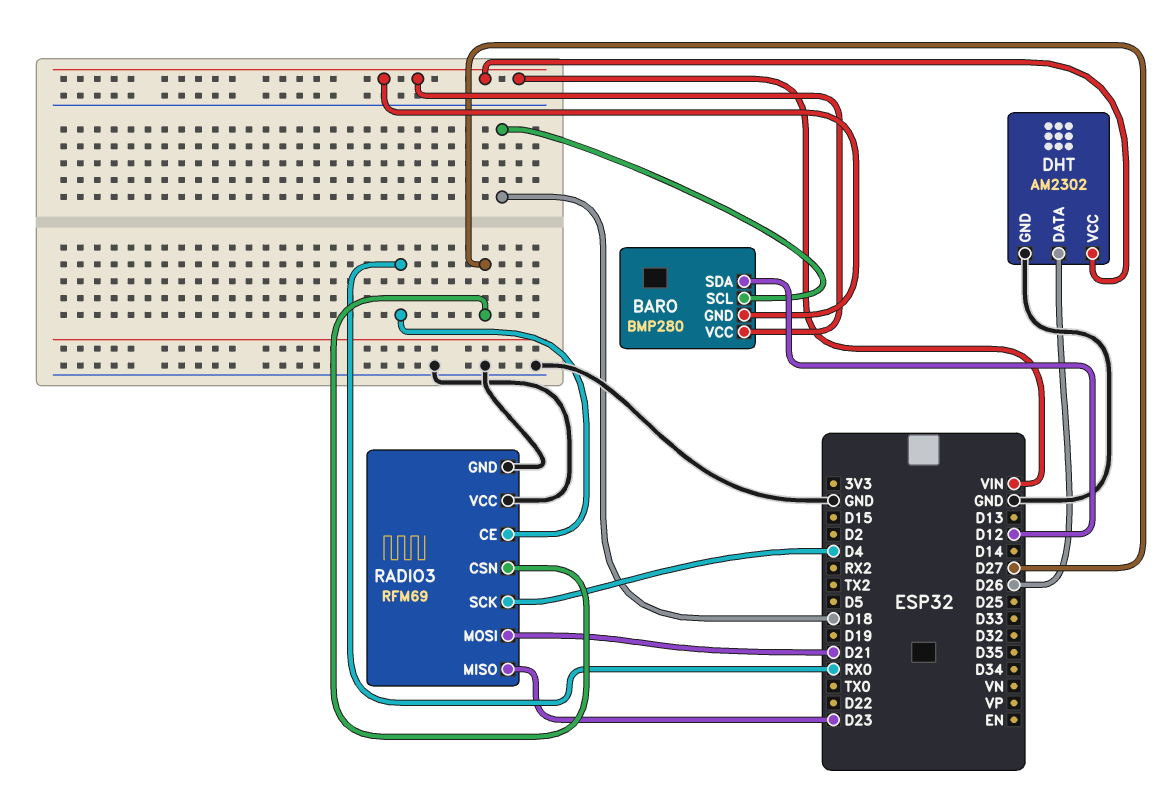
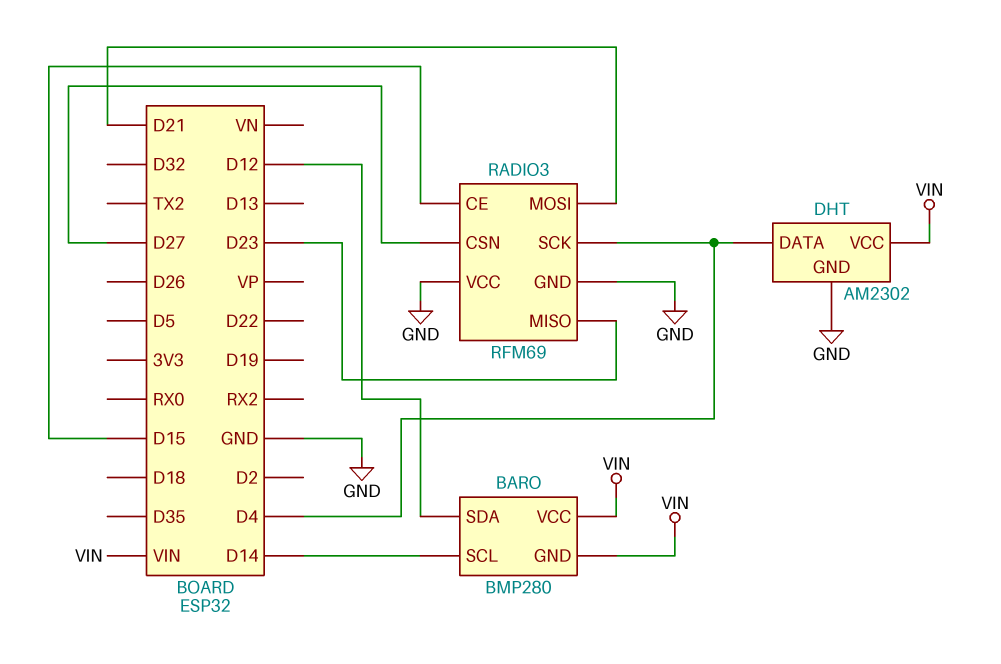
BARO pin SCL: D18 -> D14
DHT pin DATA: D26 -> D4
RADIO3 pin CE: RX0 -> D15

